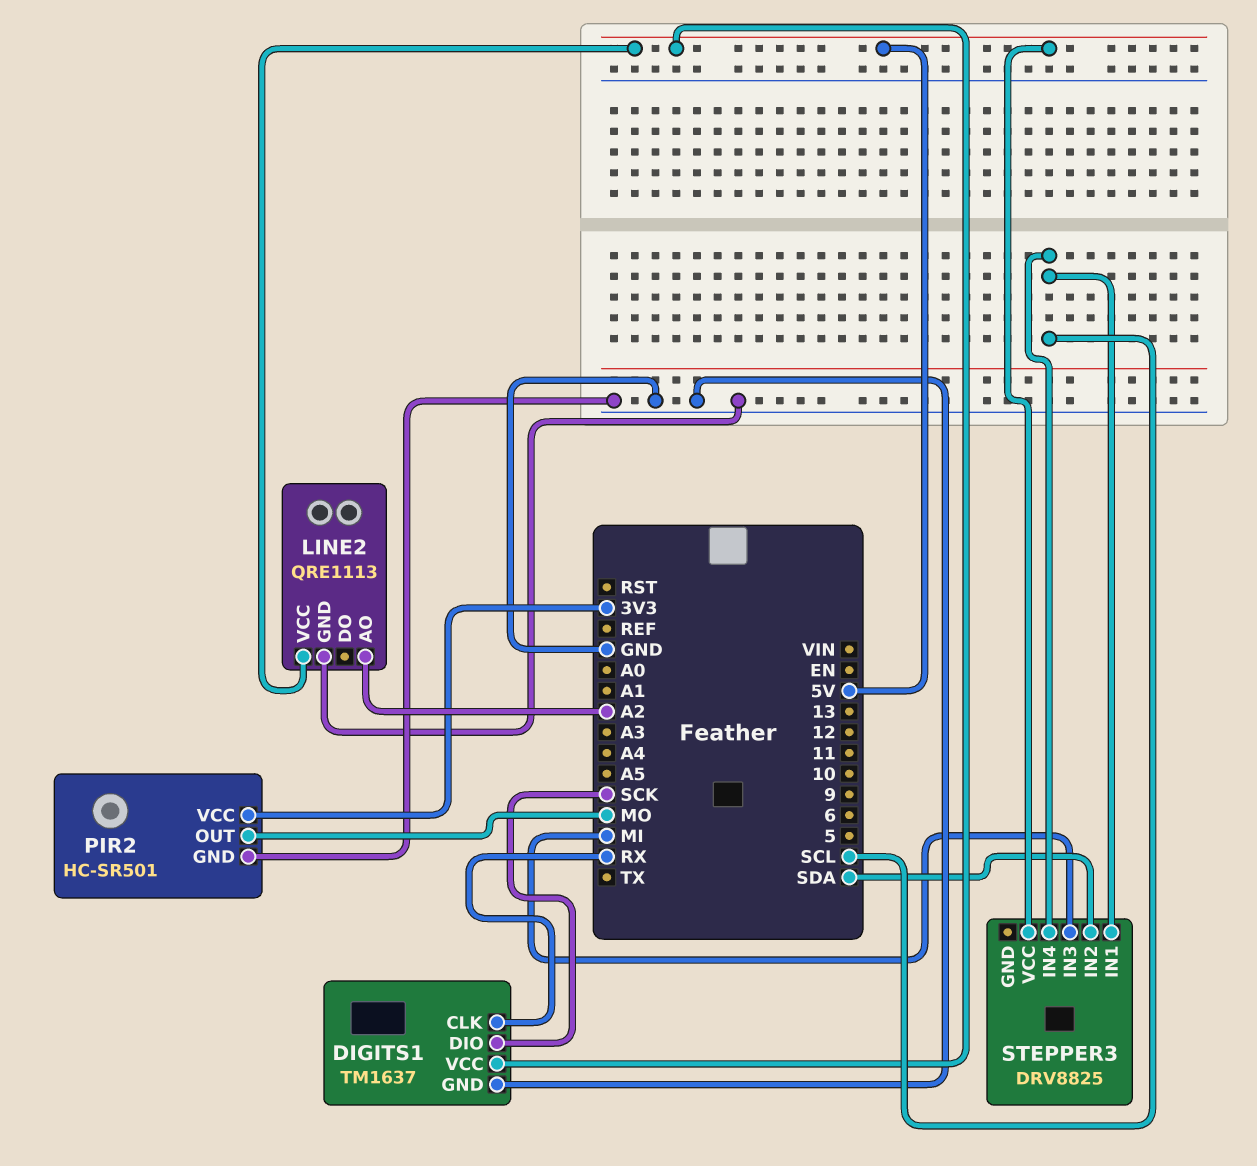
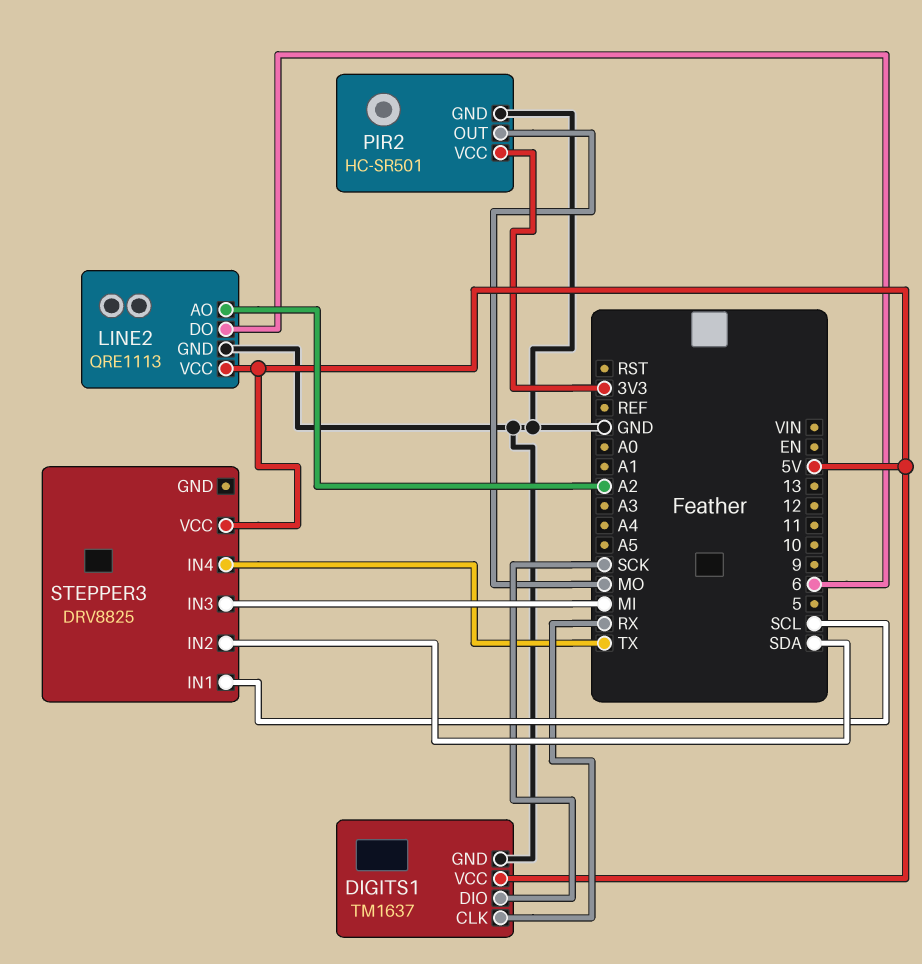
LINE2 pin DO: none -> 6
STEPPER3 pin IN4: SCL -> TX

